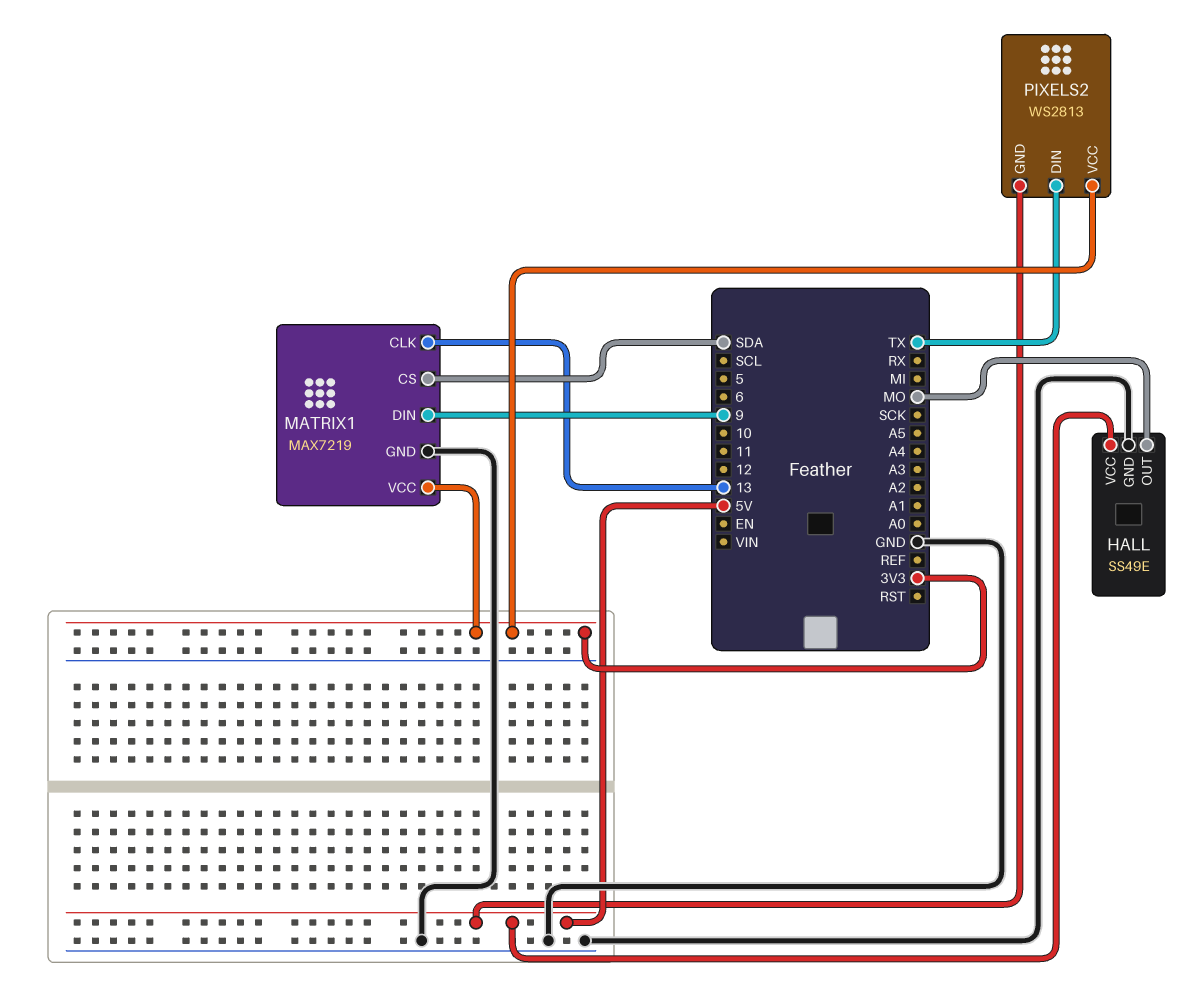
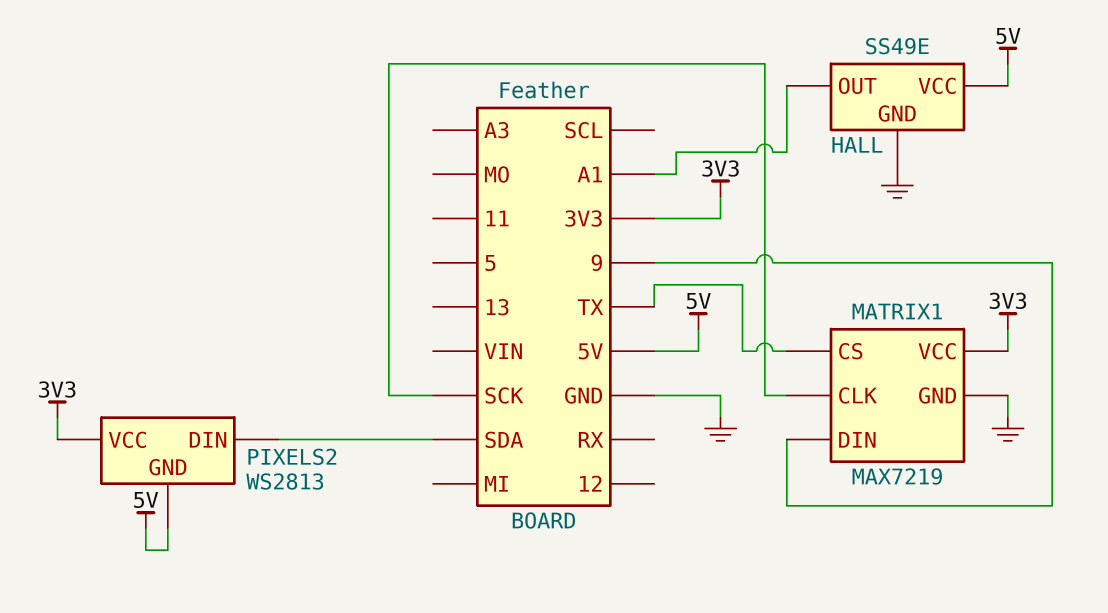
HALL pin OUT: MO -> A1
MATRIX1 pin CLK: 13 -> SCK
MATRIX1 pin CS: SDA -> TX
PIXELS2 pin DIN: TX -> SDA

